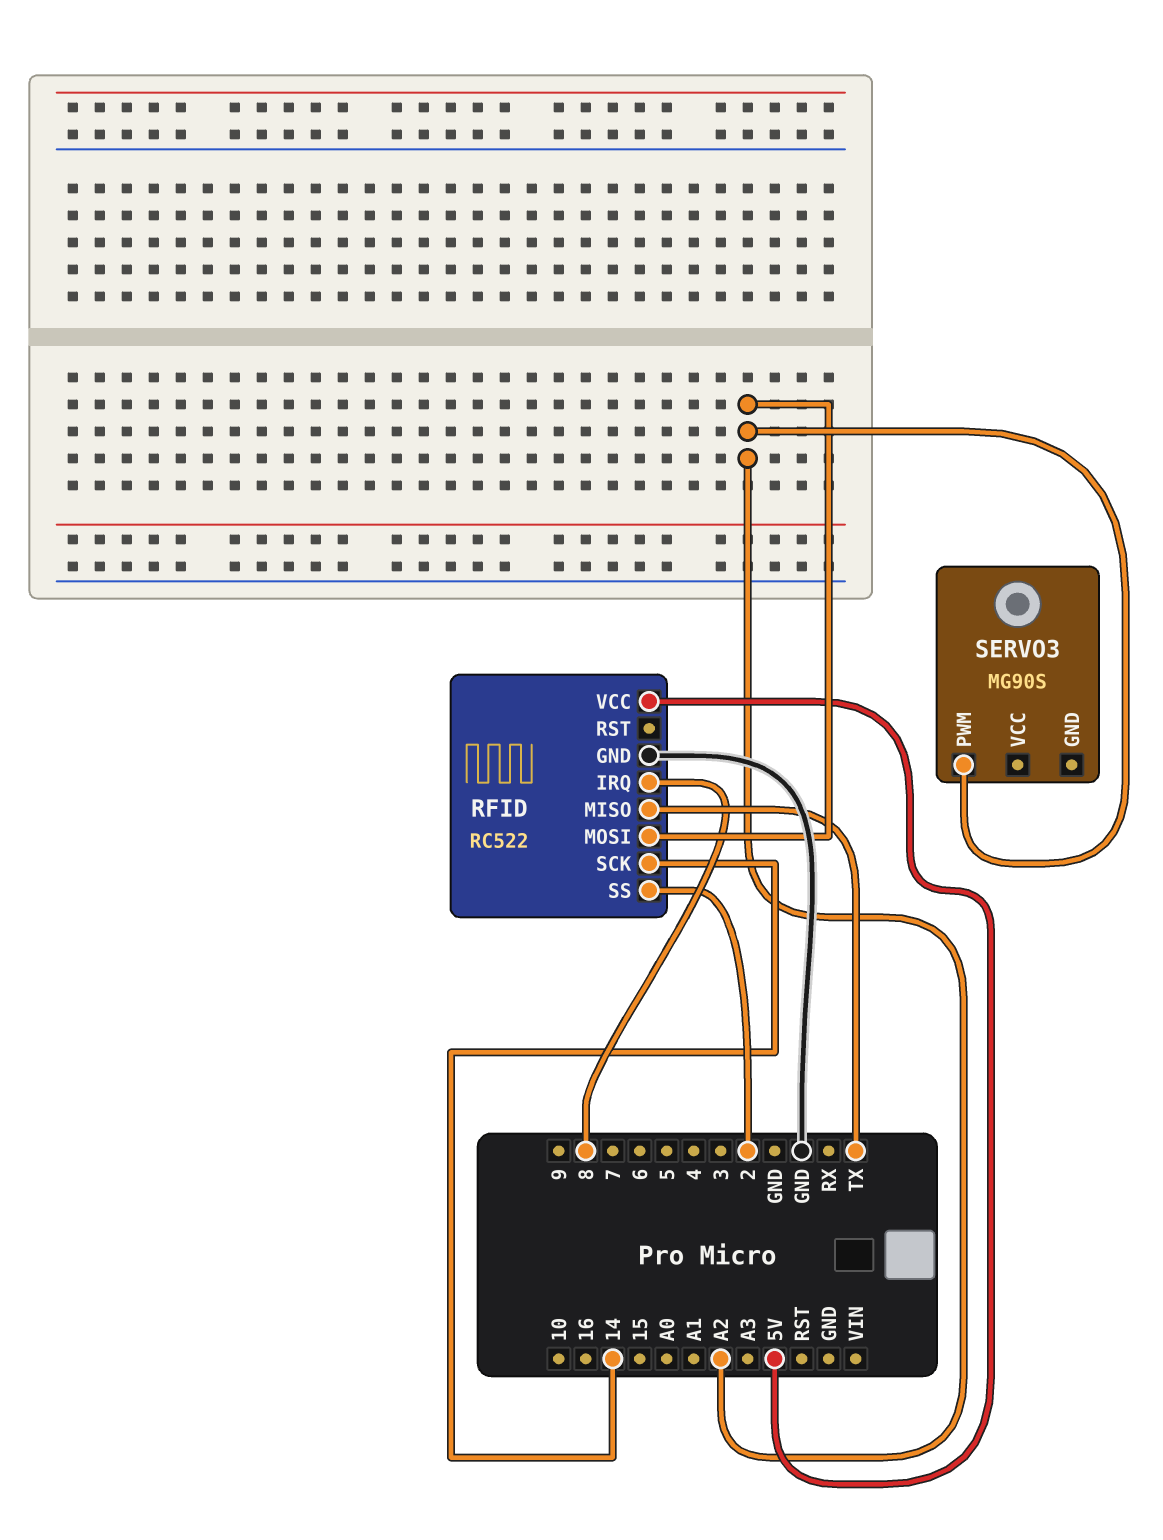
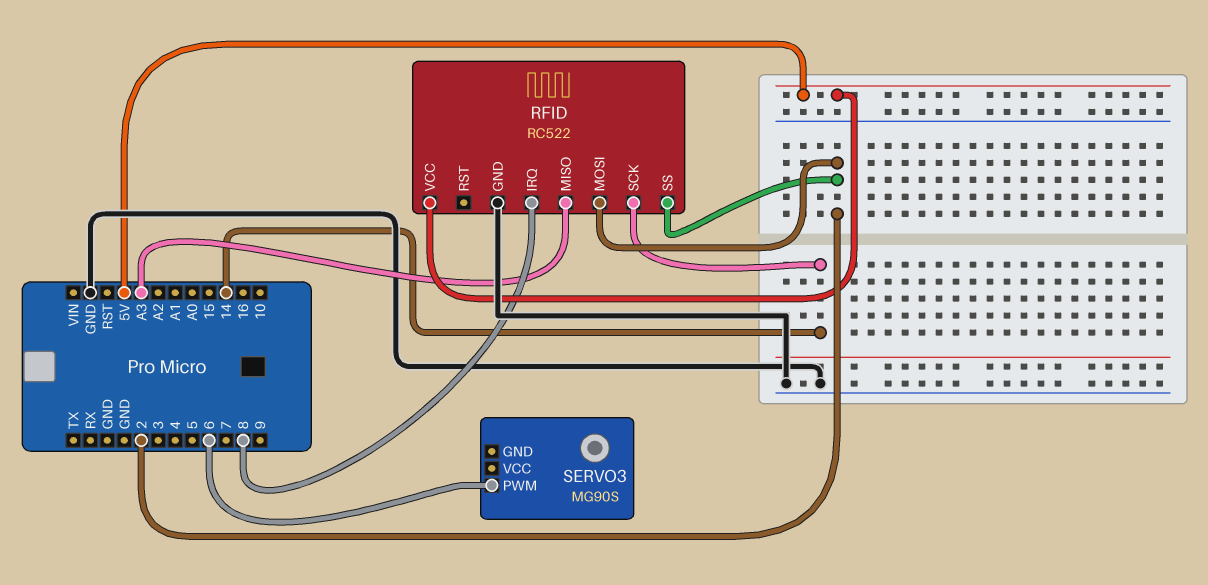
RFID pin MISO: TX -> A3
RFID pin MOSI: A2 -> 2
SERVO3 pin PWM: A2 -> 6

